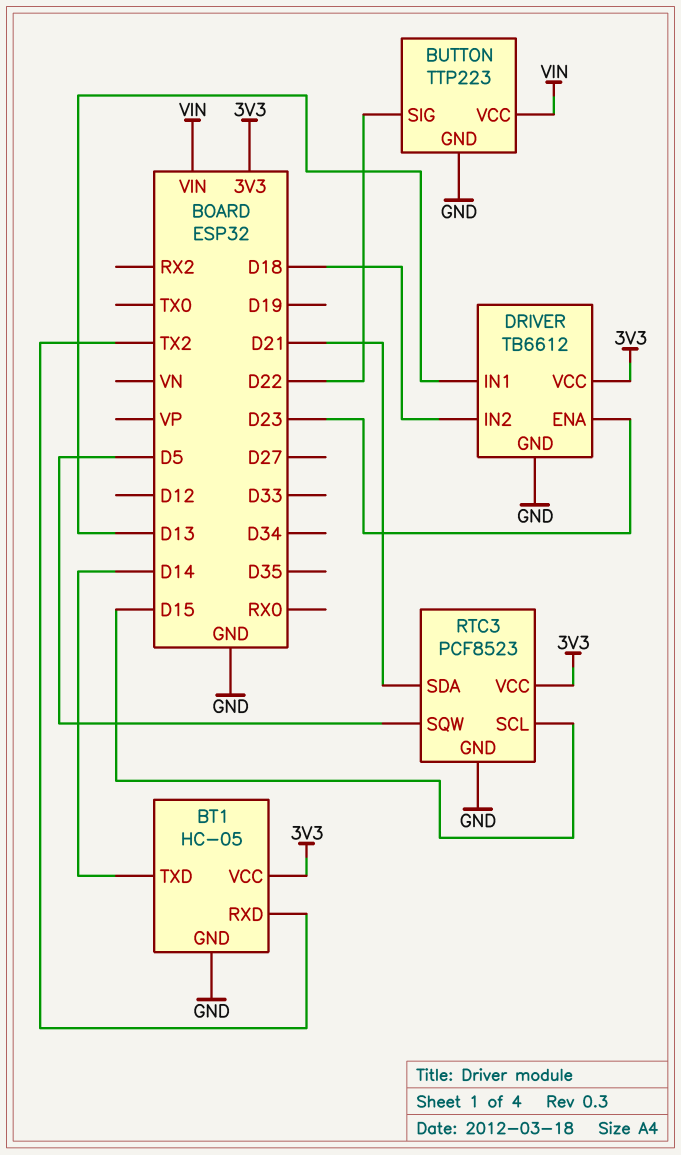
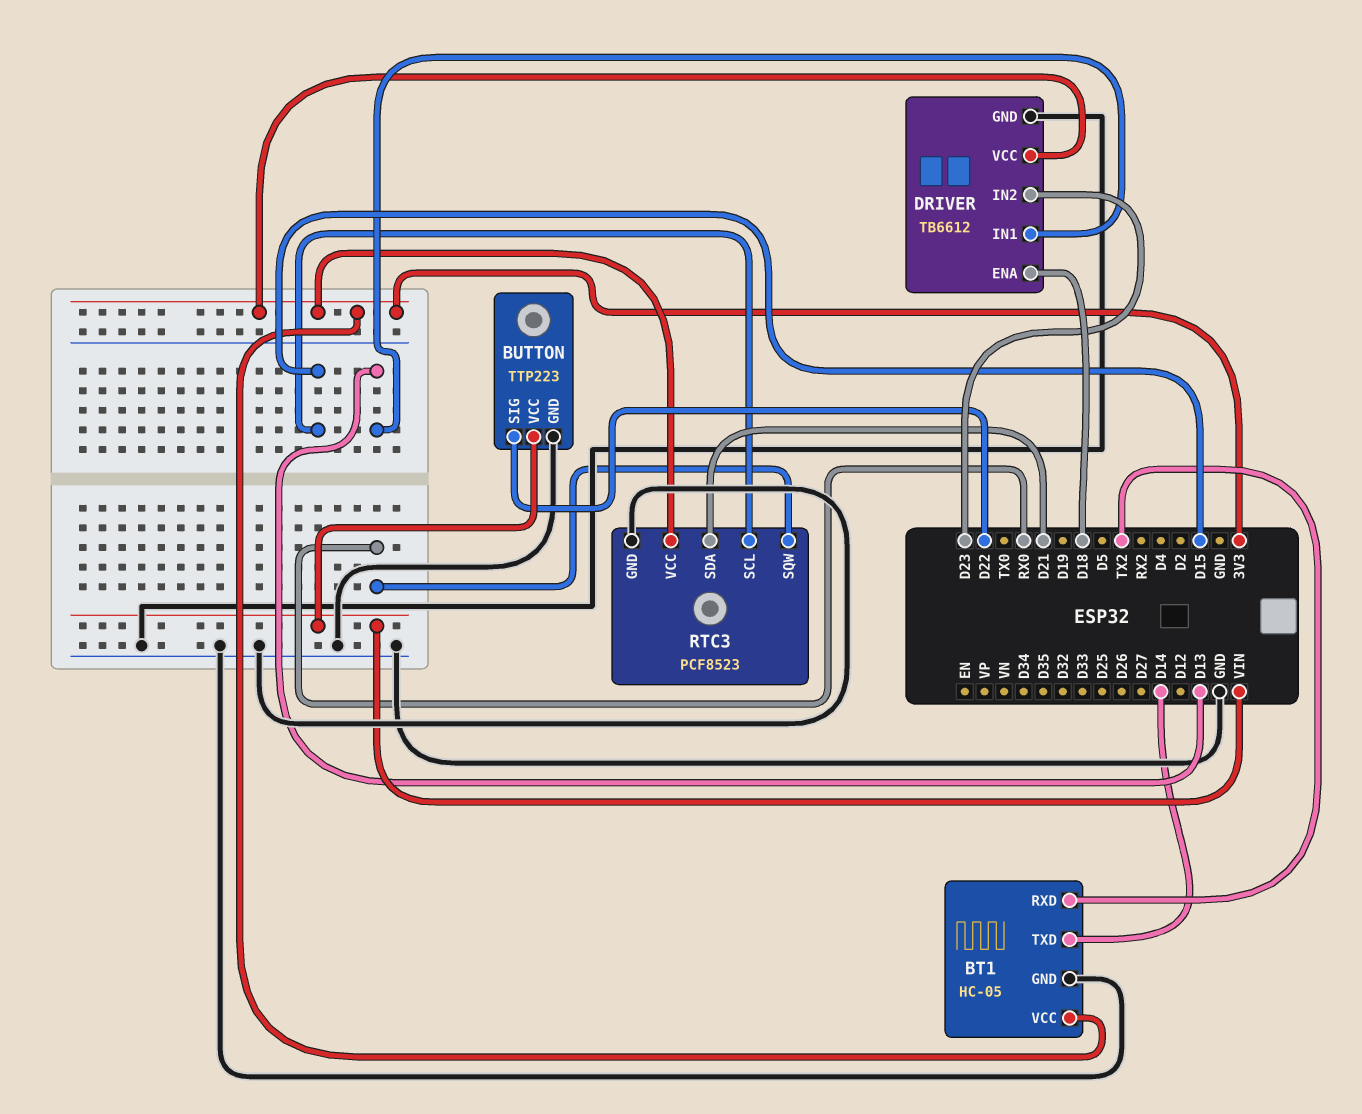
DRIVER pin ENA: D23 -> D18
DRIVER pin IN2: D18 -> D23
RTC3 pin SQW: D5 -> RX0

